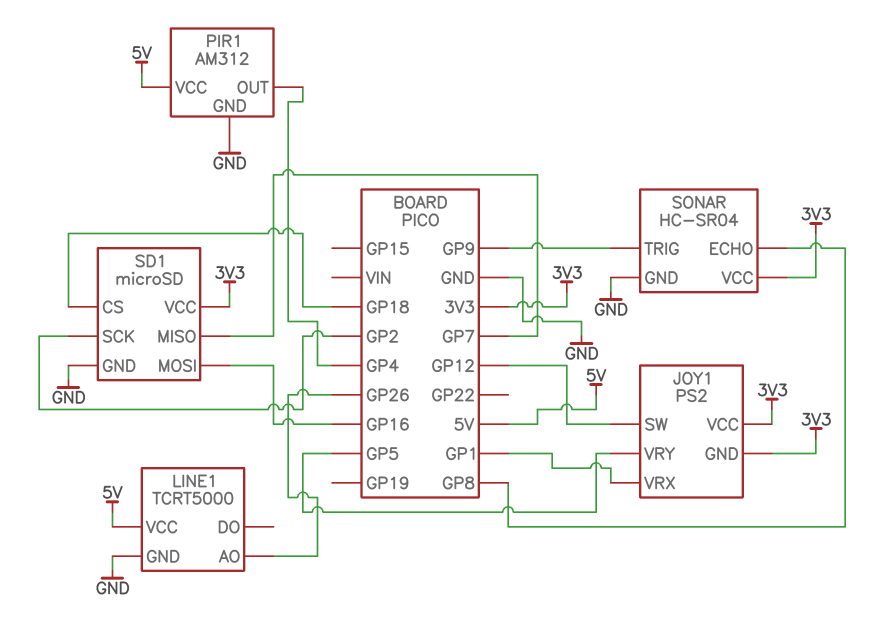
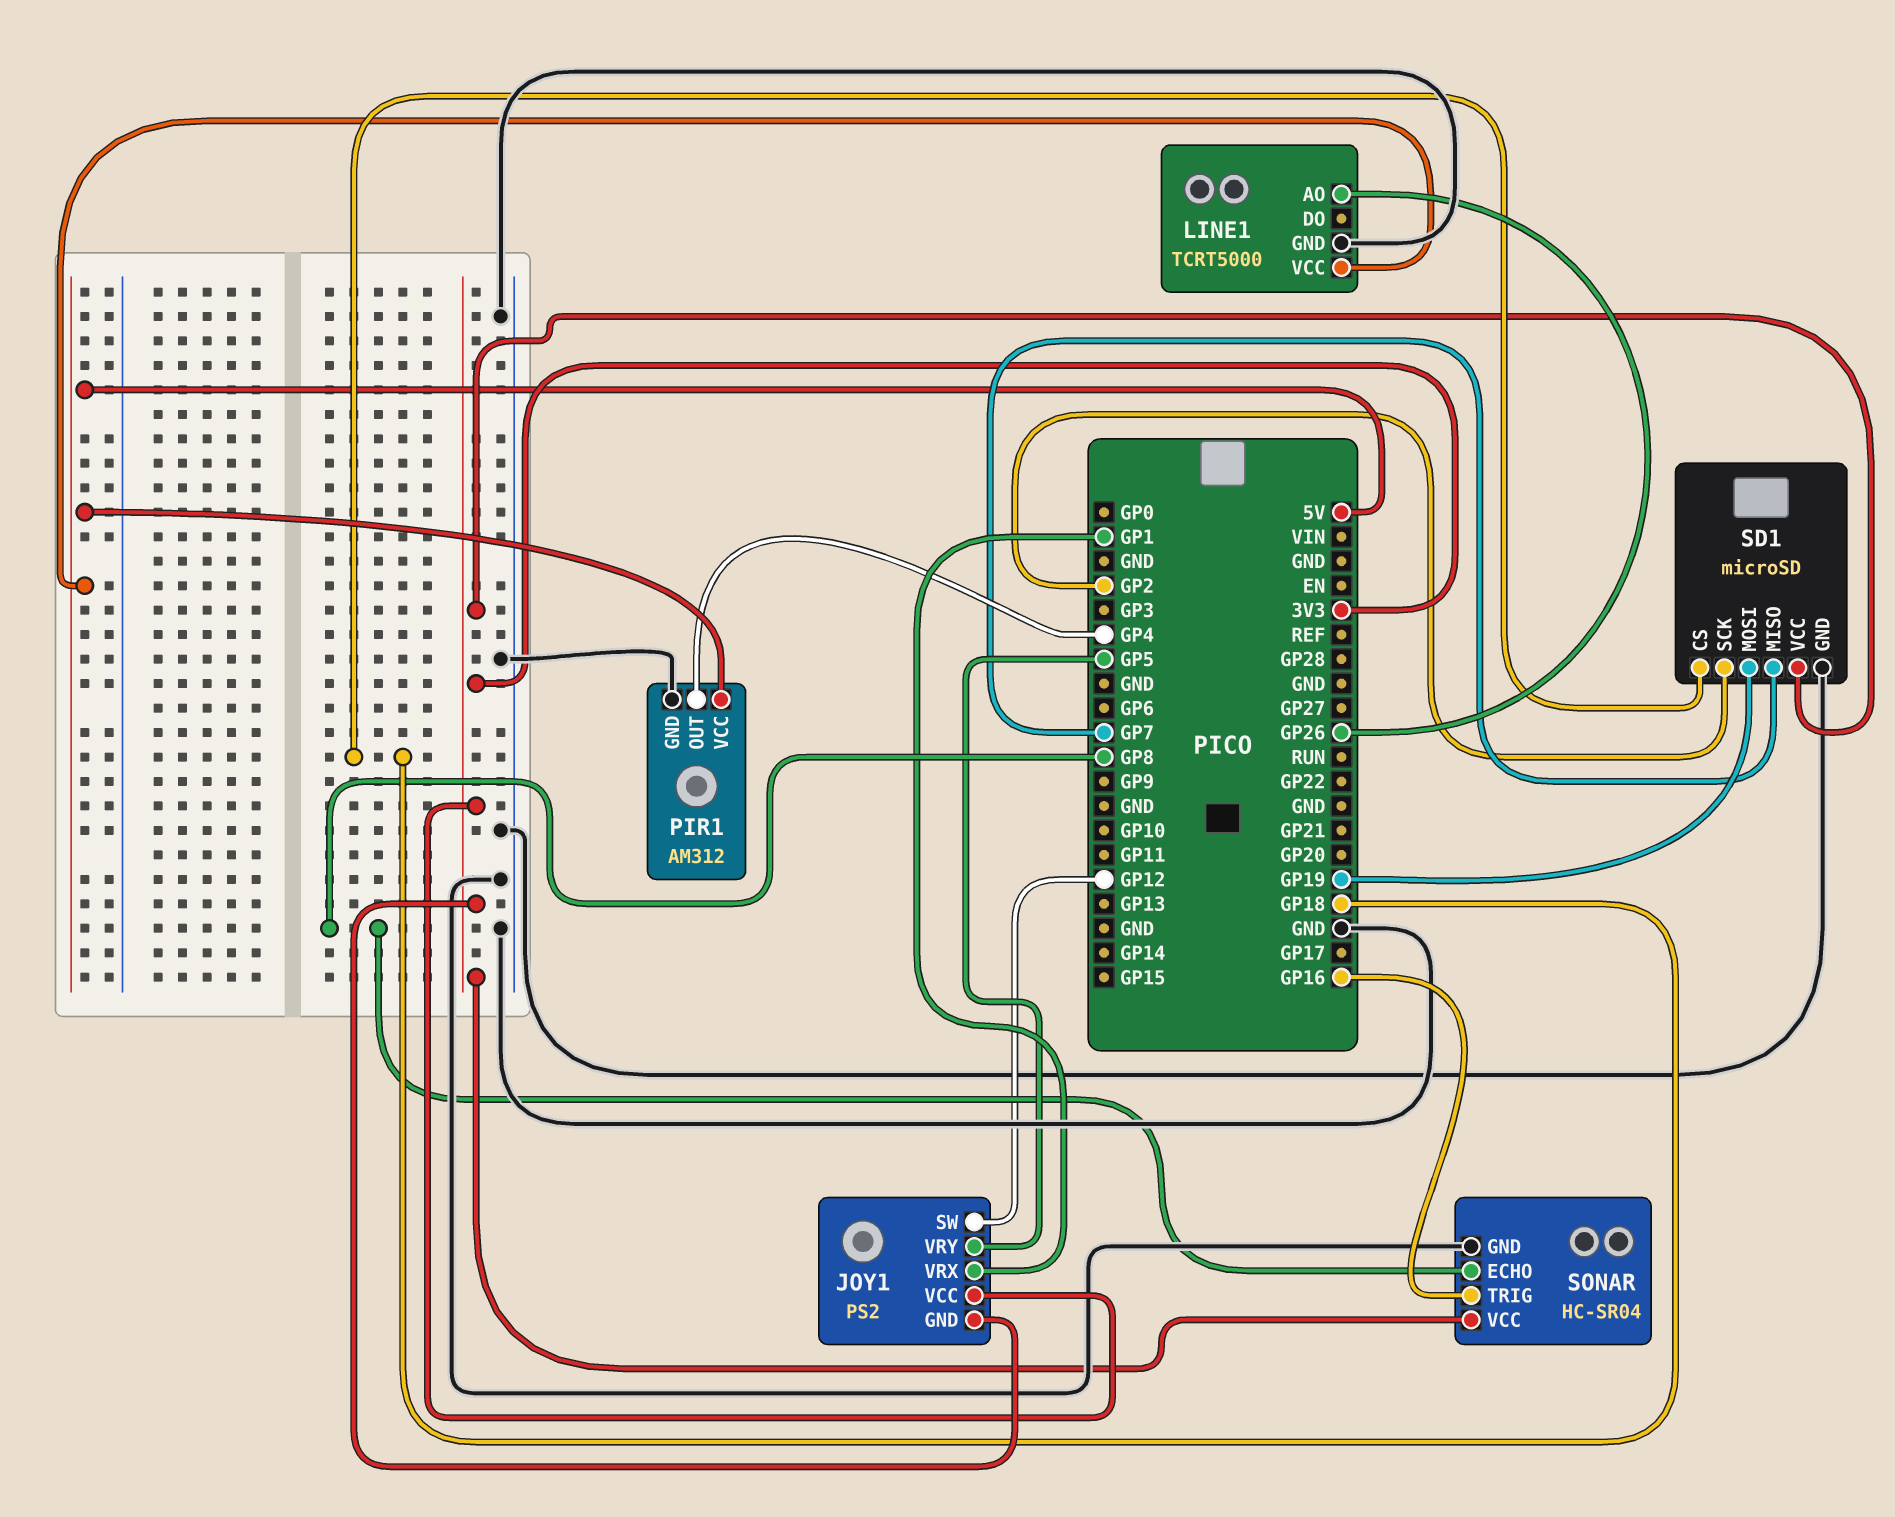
SD1 pin MOSI: GP16 -> GP19
SONAR pin TRIG: GP9 -> GP16

